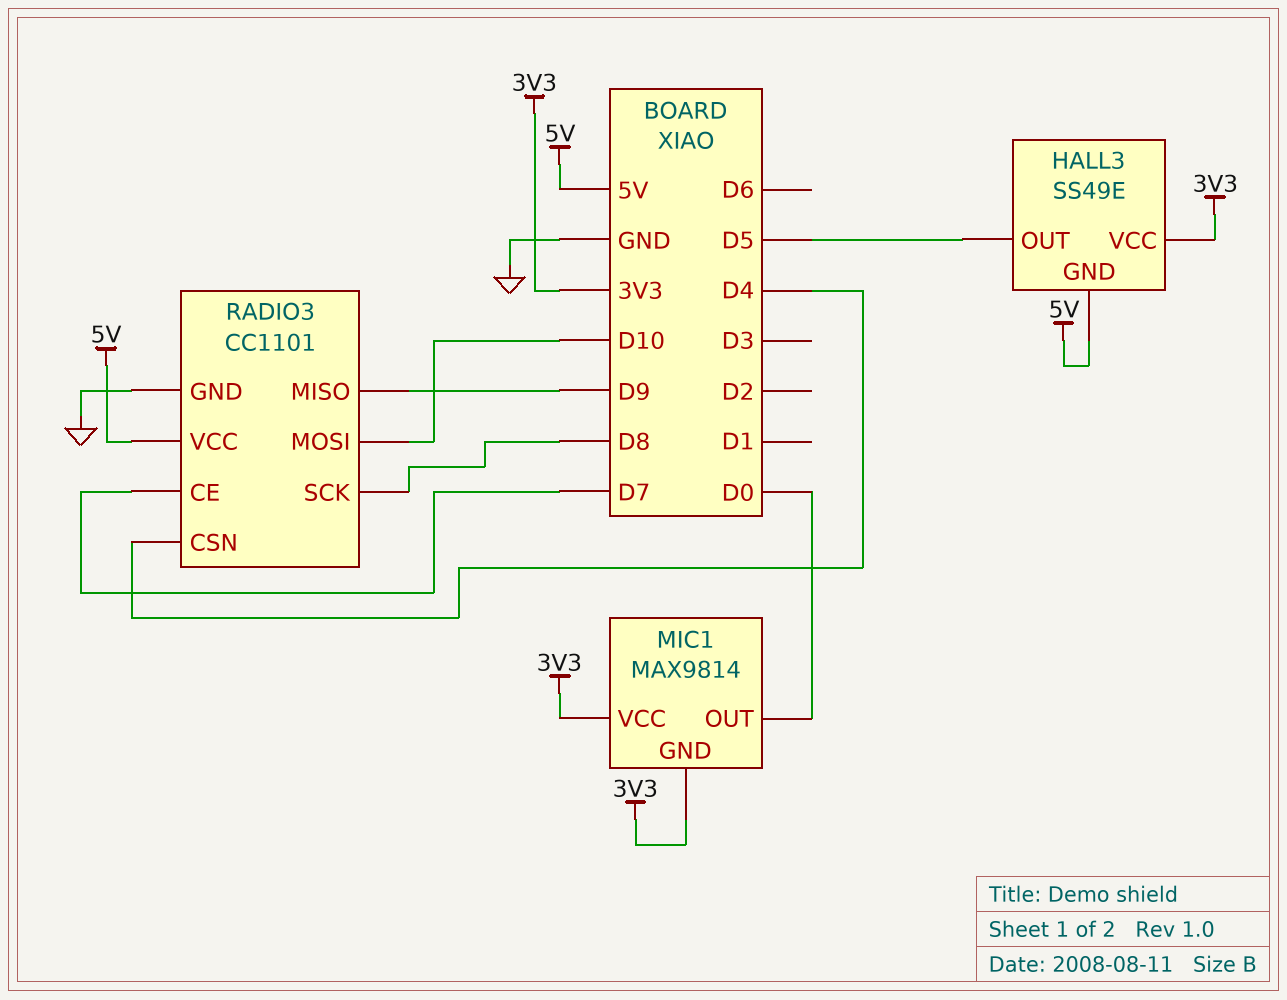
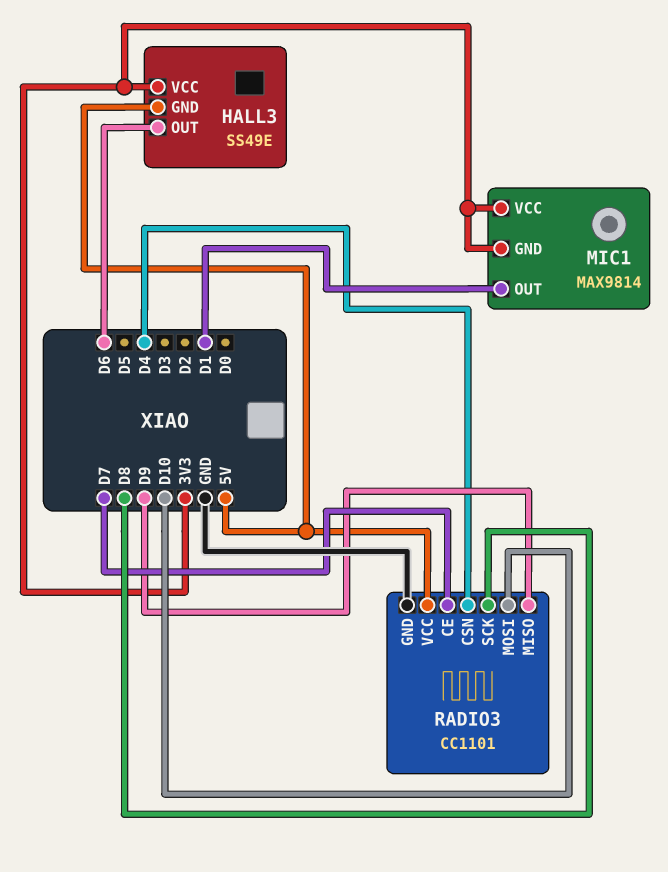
HALL3 pin OUT: D5 -> D6
MIC1 pin OUT: D0 -> D1

